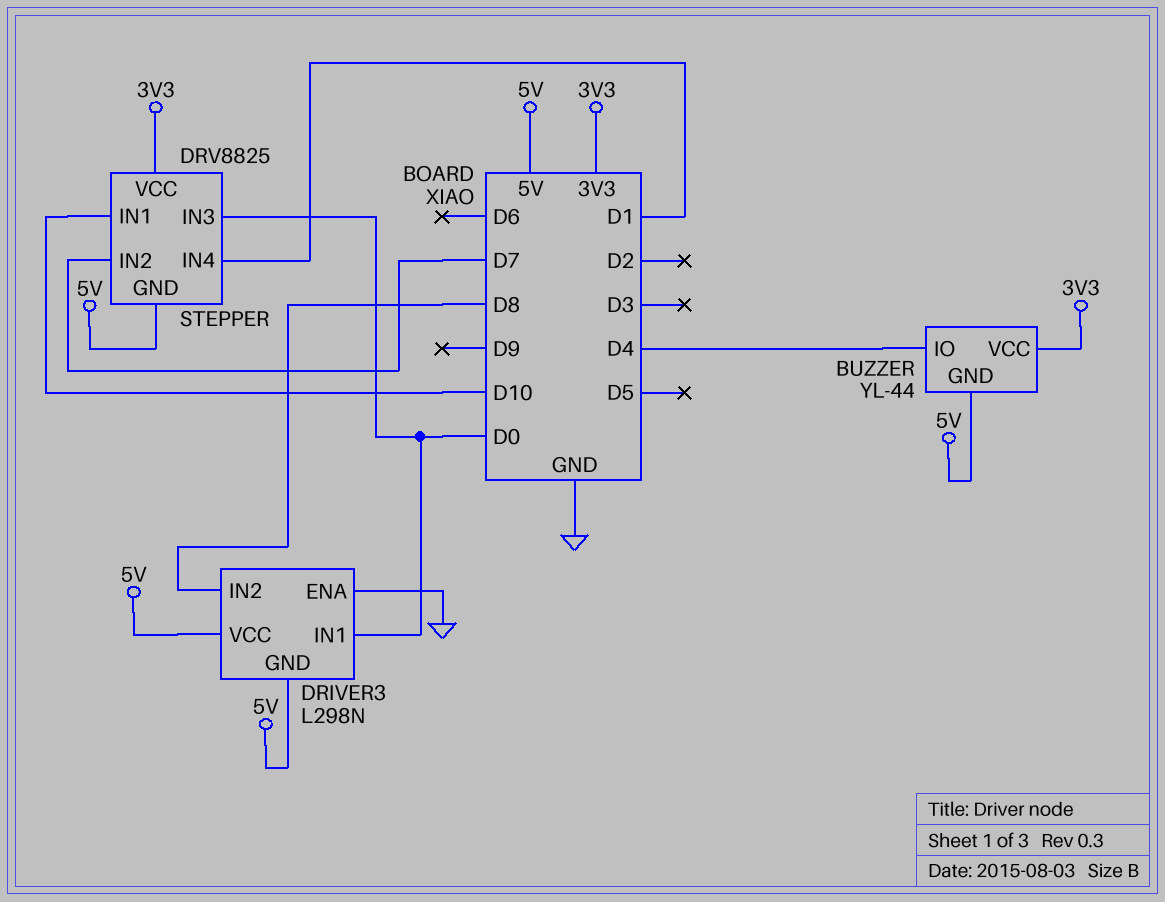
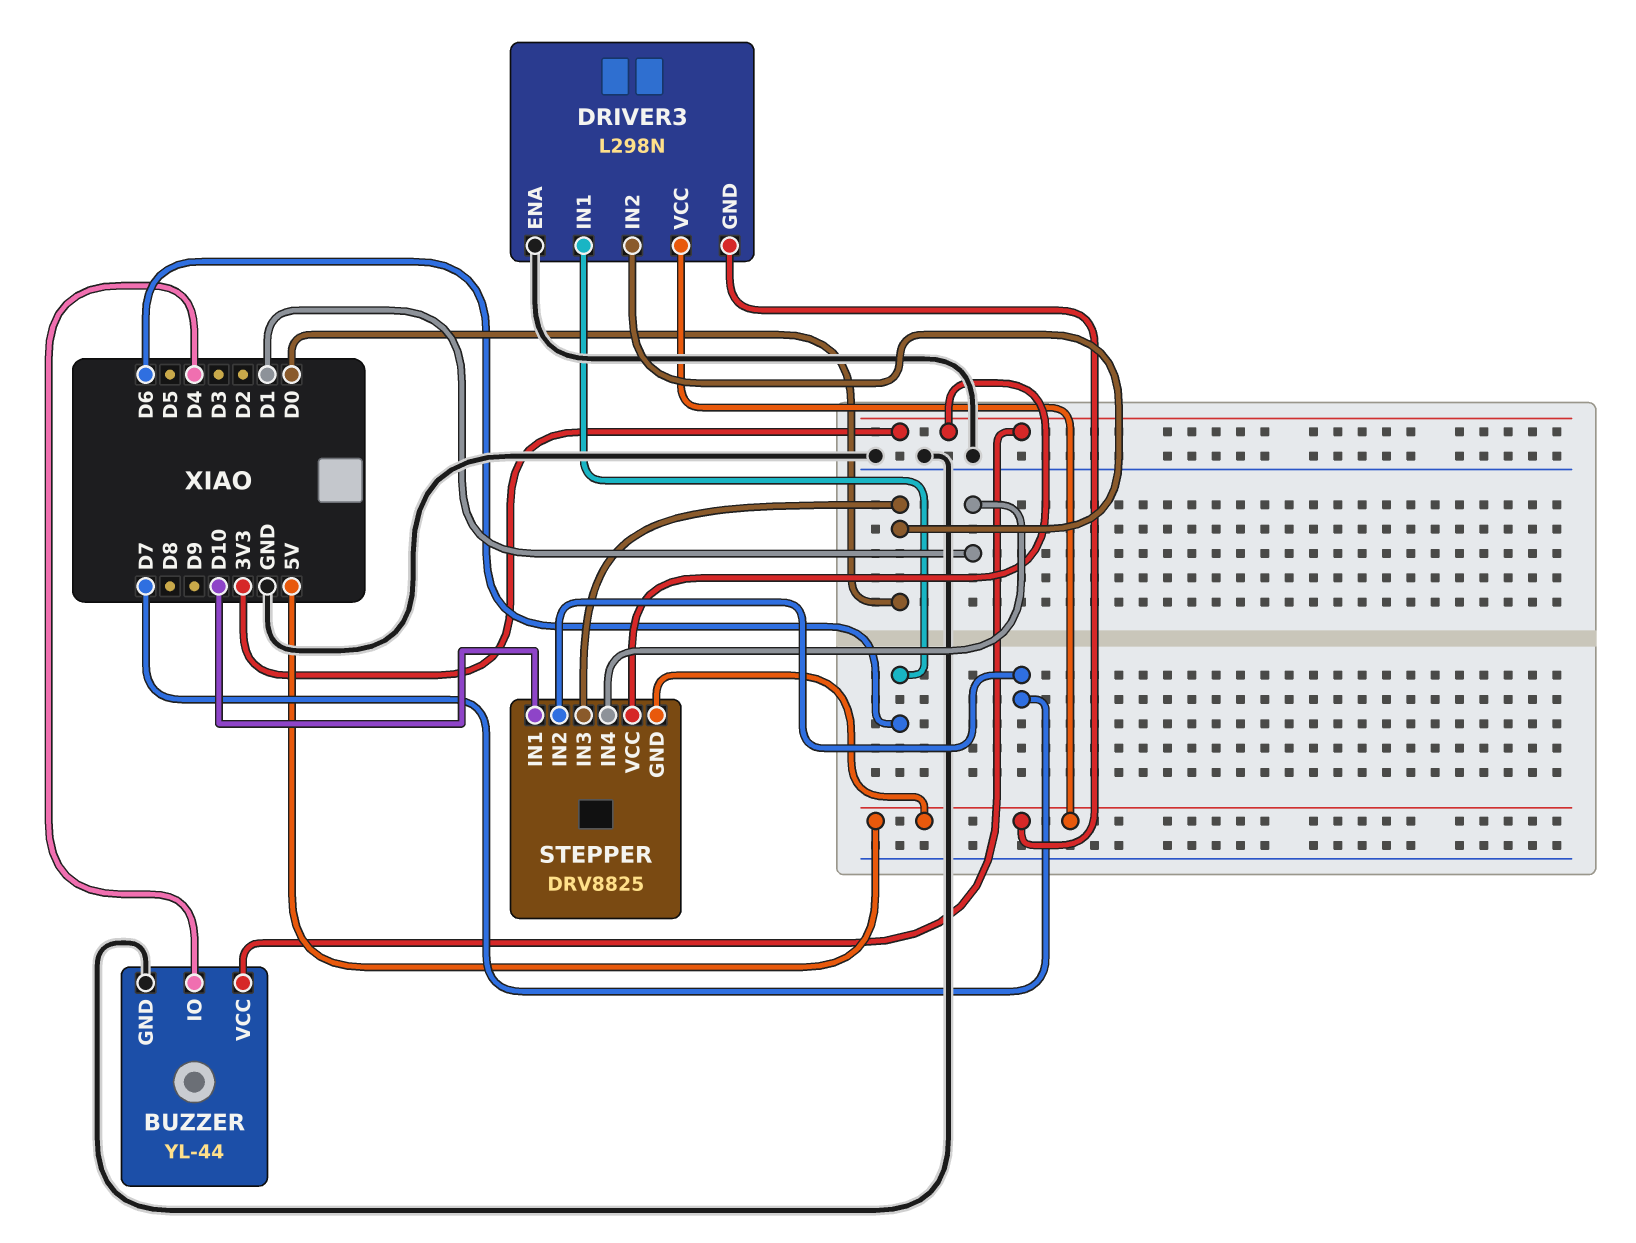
BUZZER pin GND: 5V -> GND
DRIVER3 pin IN1: D0 -> D6
DRIVER3 pin IN2: D8 -> D0

